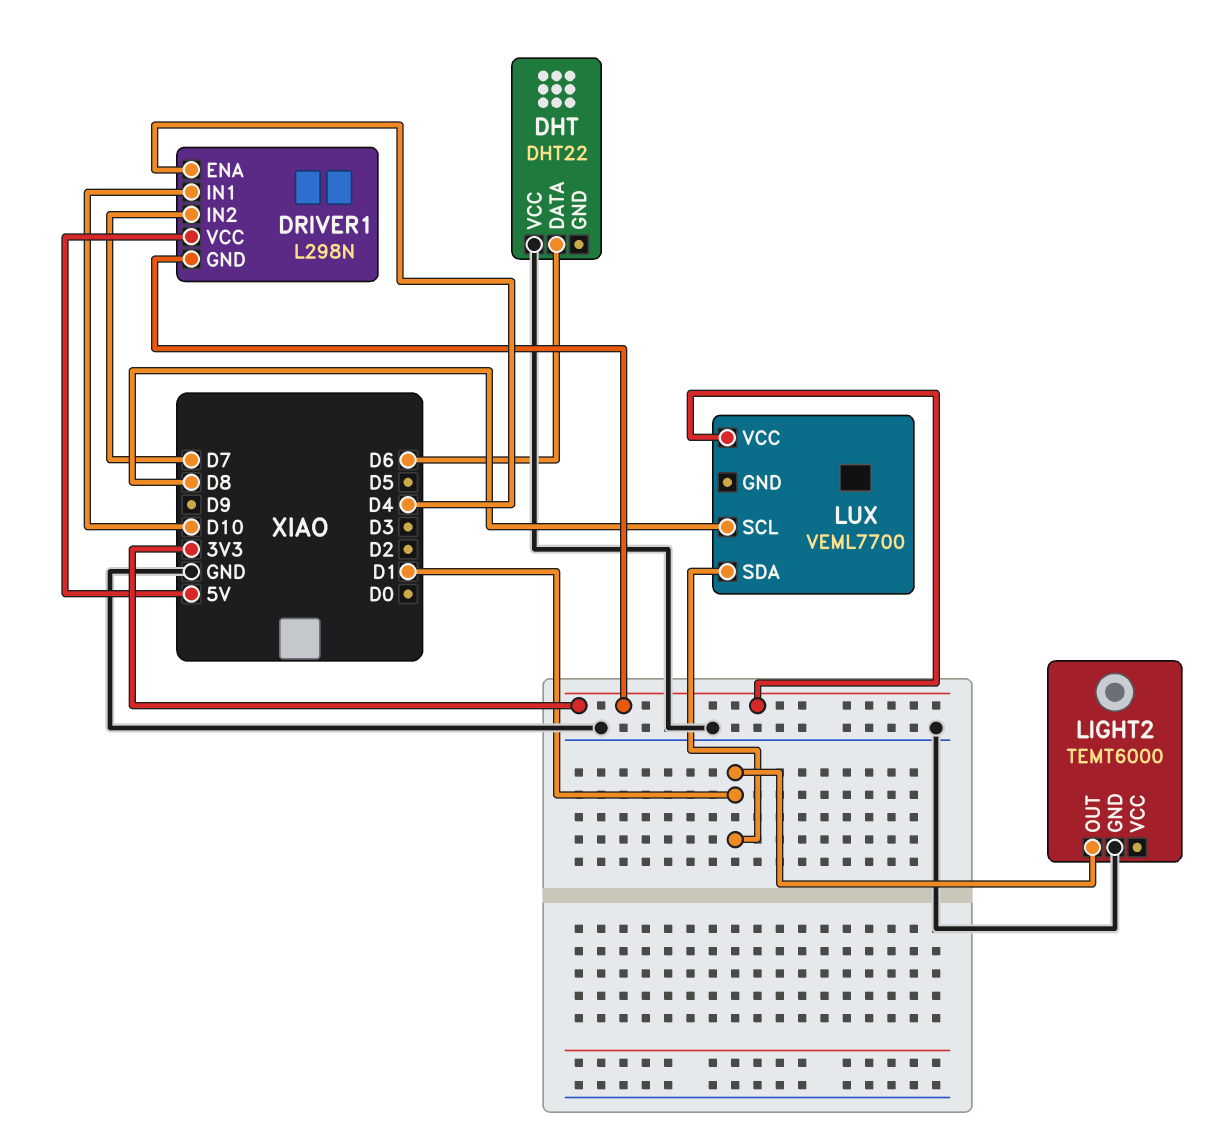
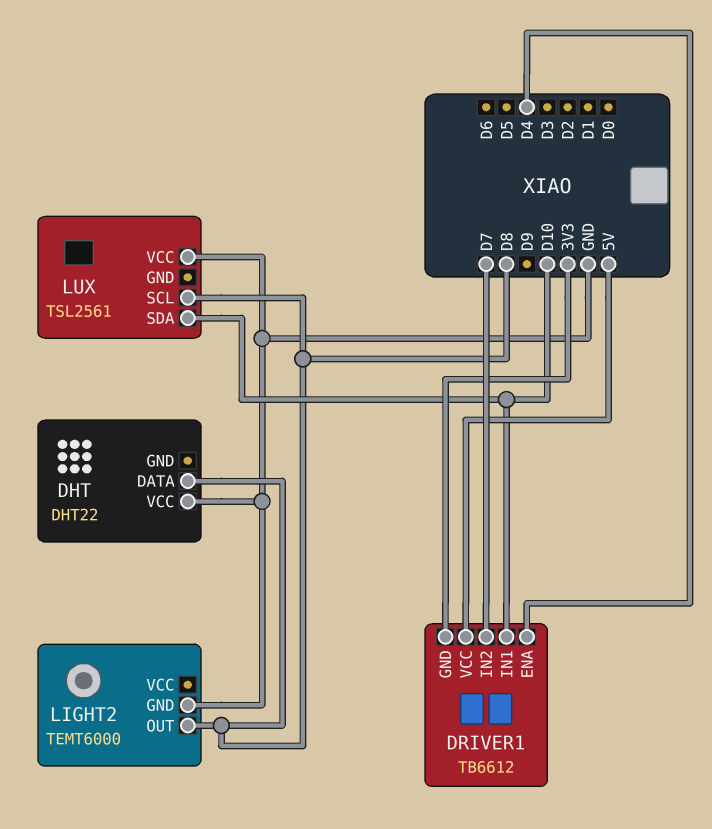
DHT pin DATA: D6 -> D8
DRIVER1: L298N -> TB6612
LIGHT2 pin OUT: D1 -> D8
LUX: VEML7700 -> TSL2561
LUX pin SDA: D1 -> D10
LUX pin VCC: 3V3 -> GND

